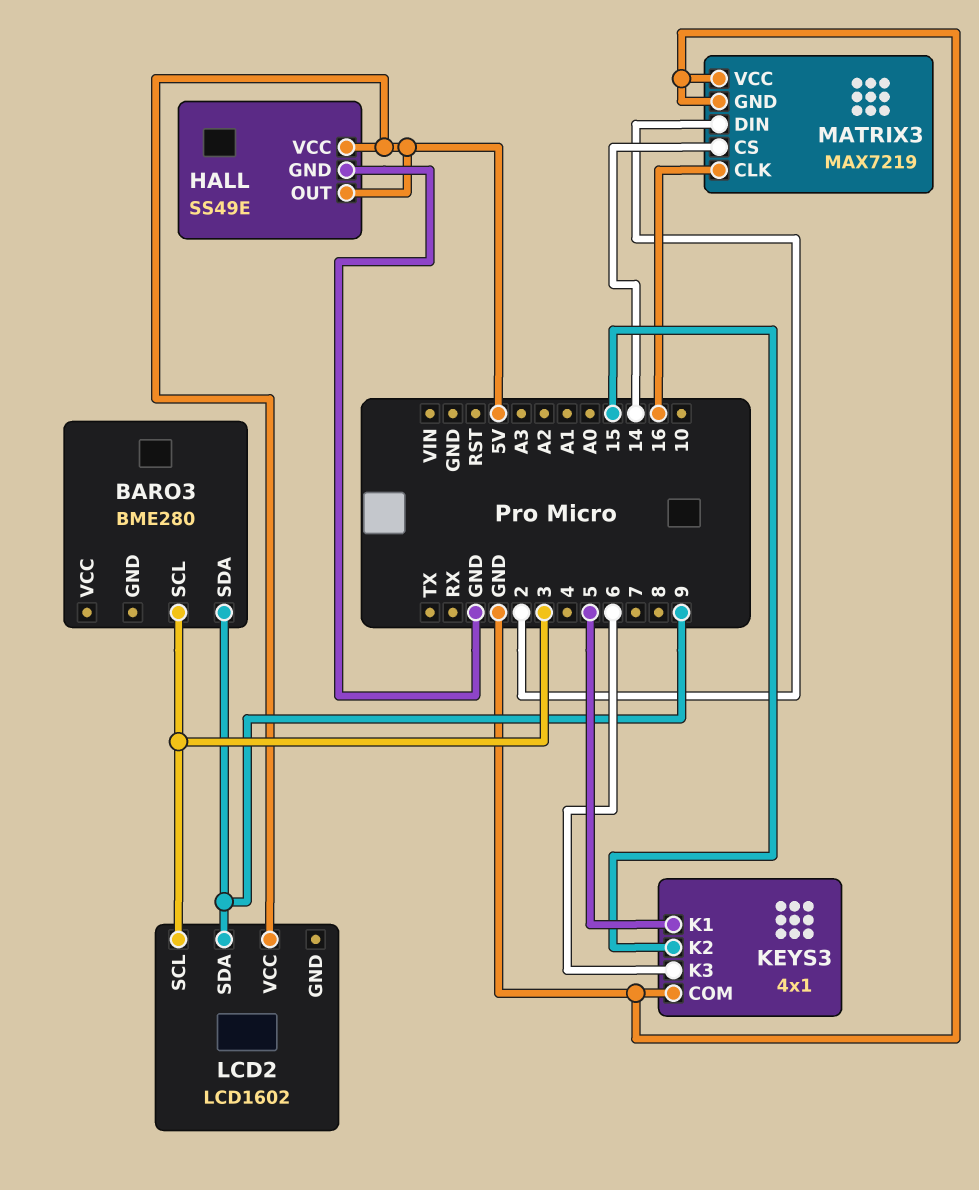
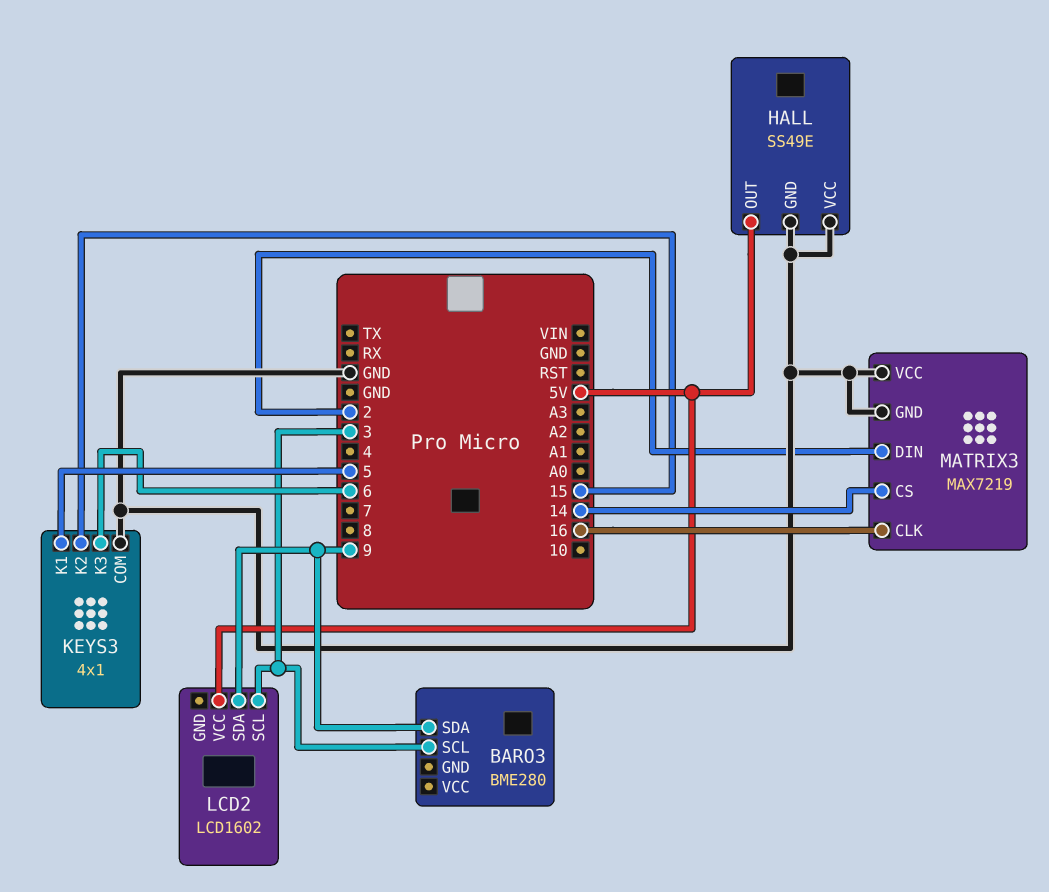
HALL pin VCC: 5V -> GND

